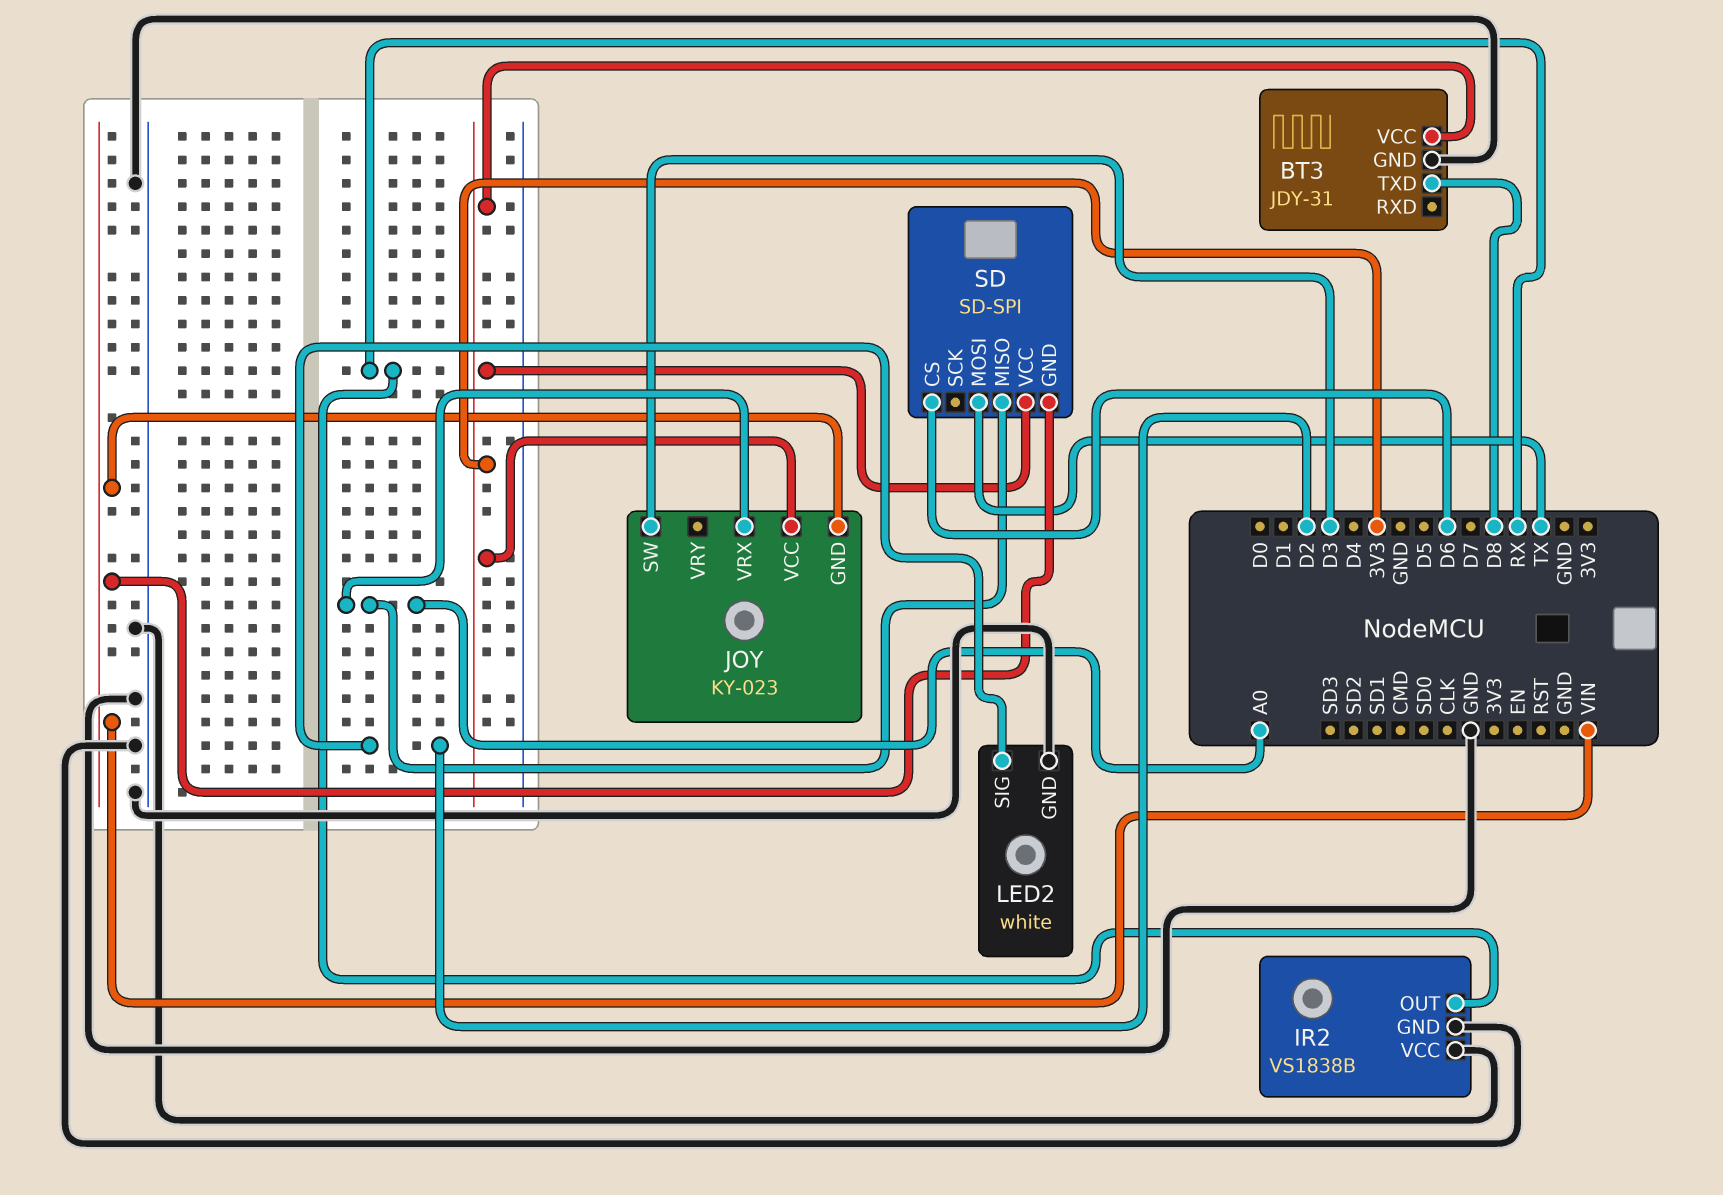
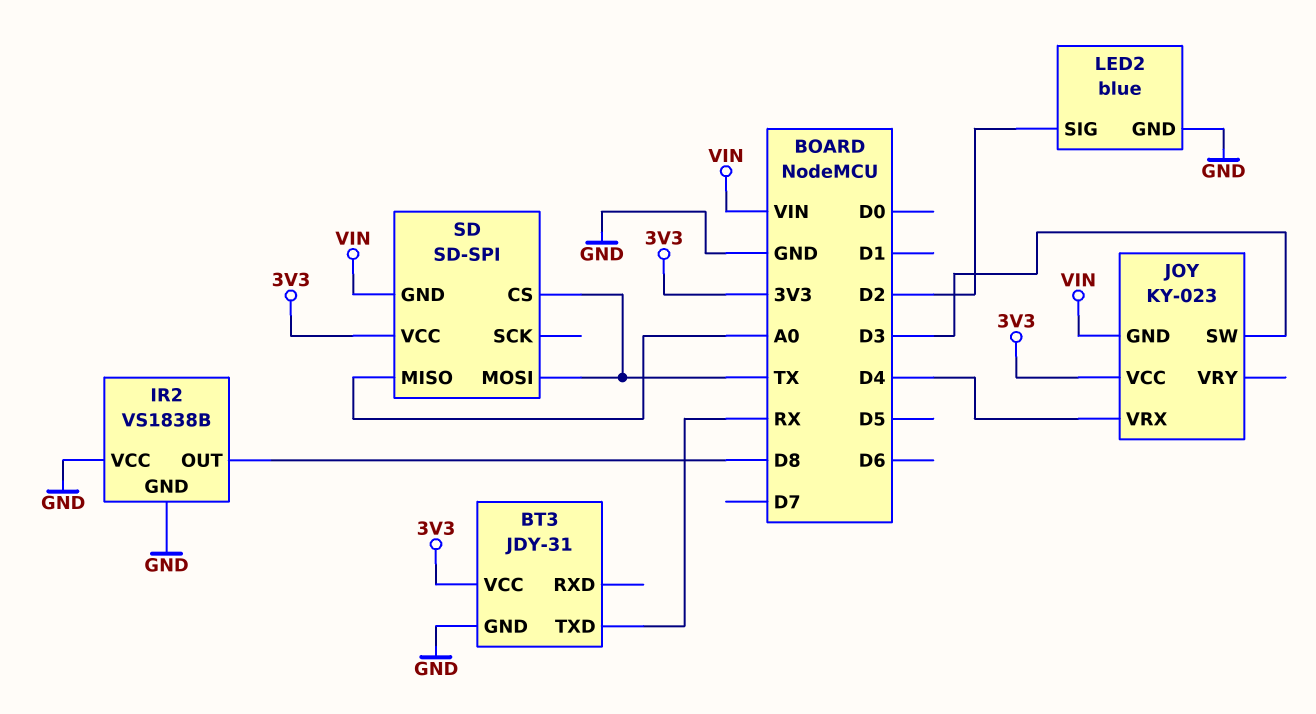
BT3 pin TXD: D8 -> RX
IR2 pin OUT: RX -> D8
JOY pin VRX: A0 -> D4
LED2: white -> blue
SD pin CS: D6 -> TX

